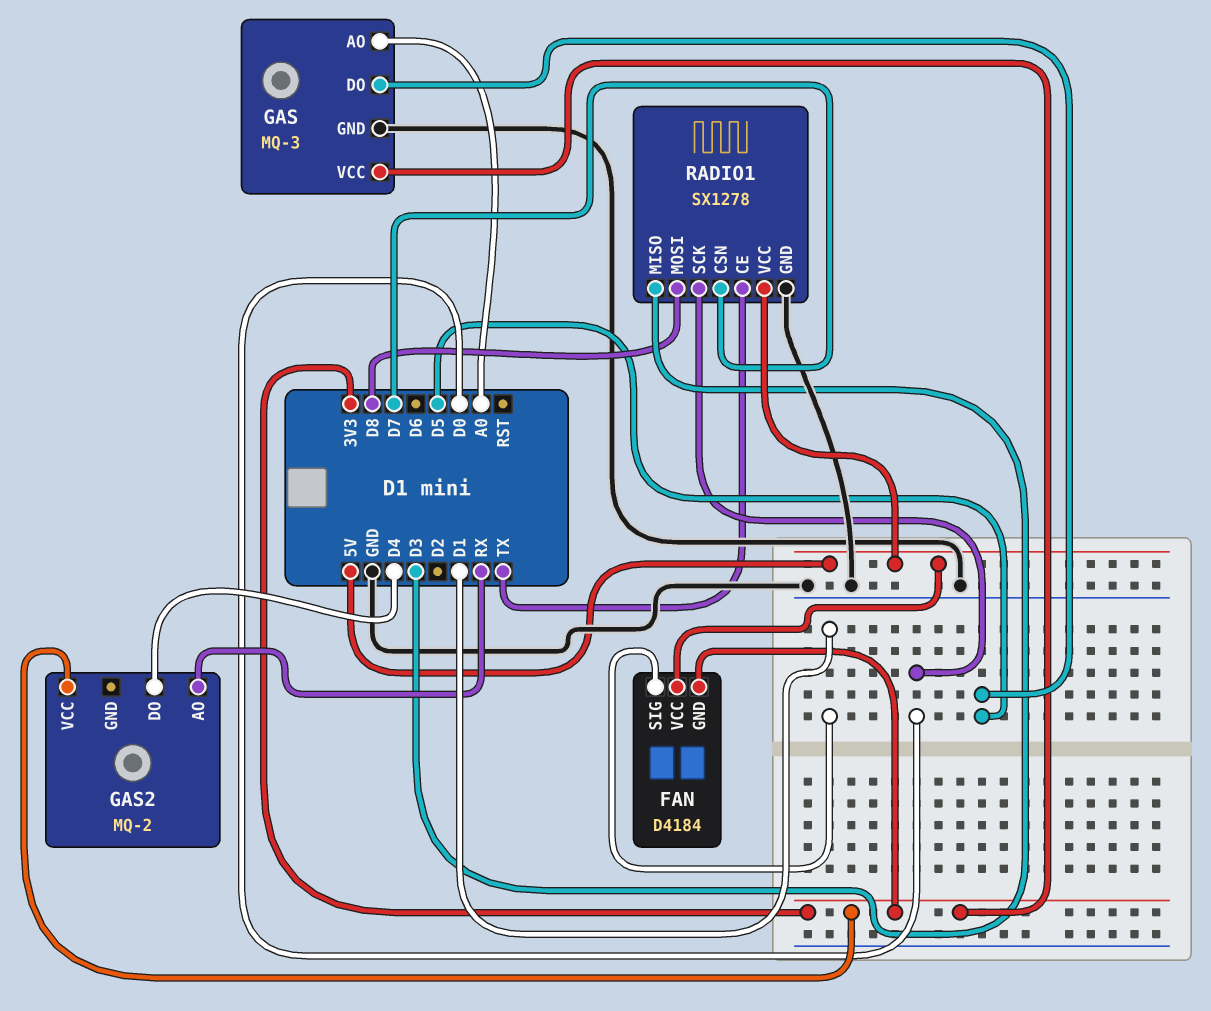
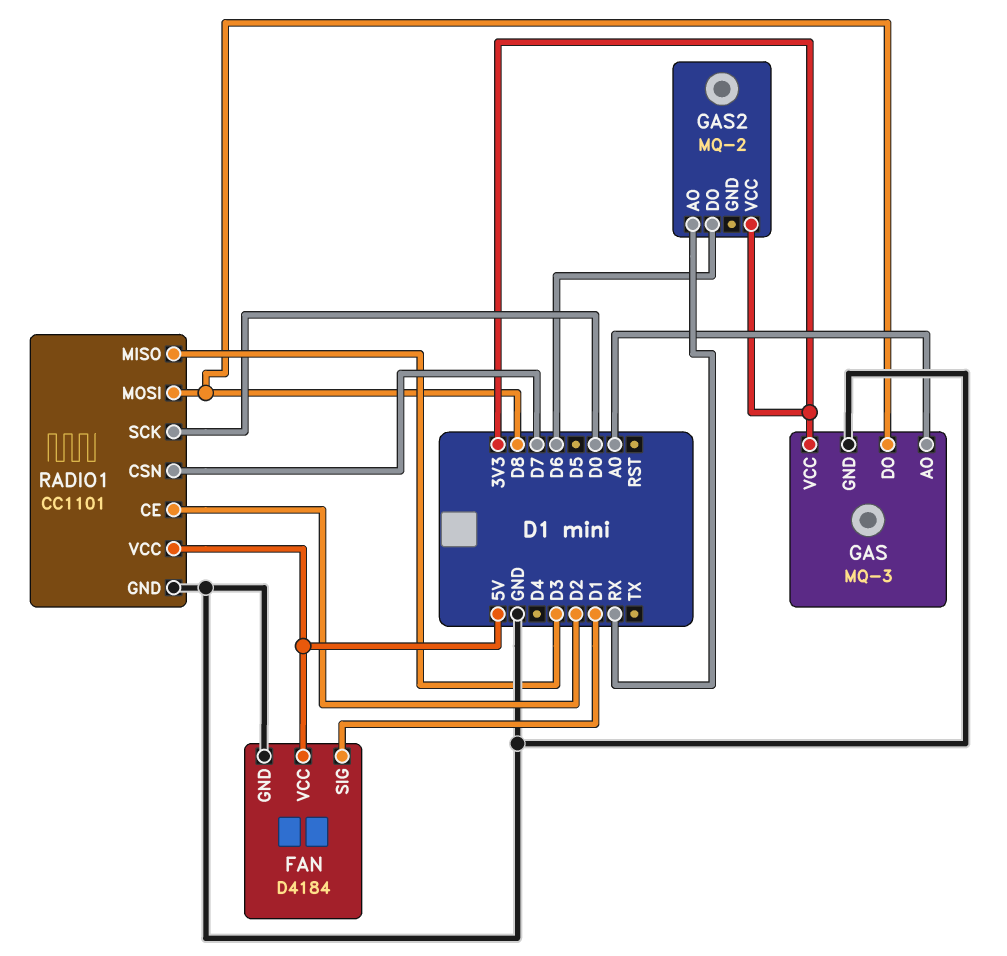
FAN pin GND: 3V3 -> GND
GAS pin DO: D5 -> D8
GAS2 pin DO: D4 -> D6
RADIO1: SX1278 -> CC1101
RADIO1 pin CE: TX -> D2

